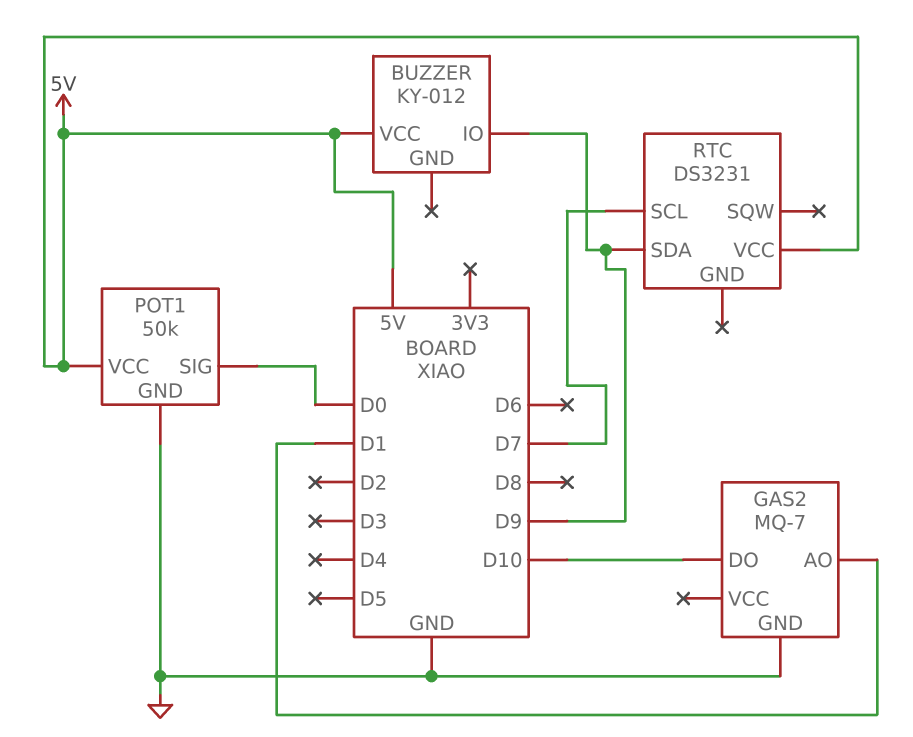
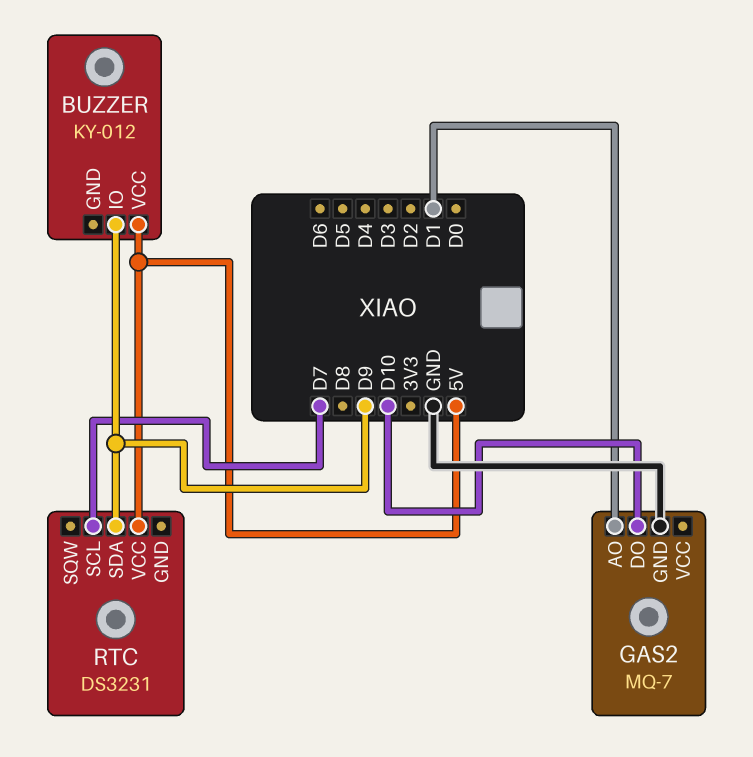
POT1: 50k -> none
POT1 pin GND: GND -> none
POT1 pin SIG: D0 -> none
POT1 pin VCC: 5V -> none

